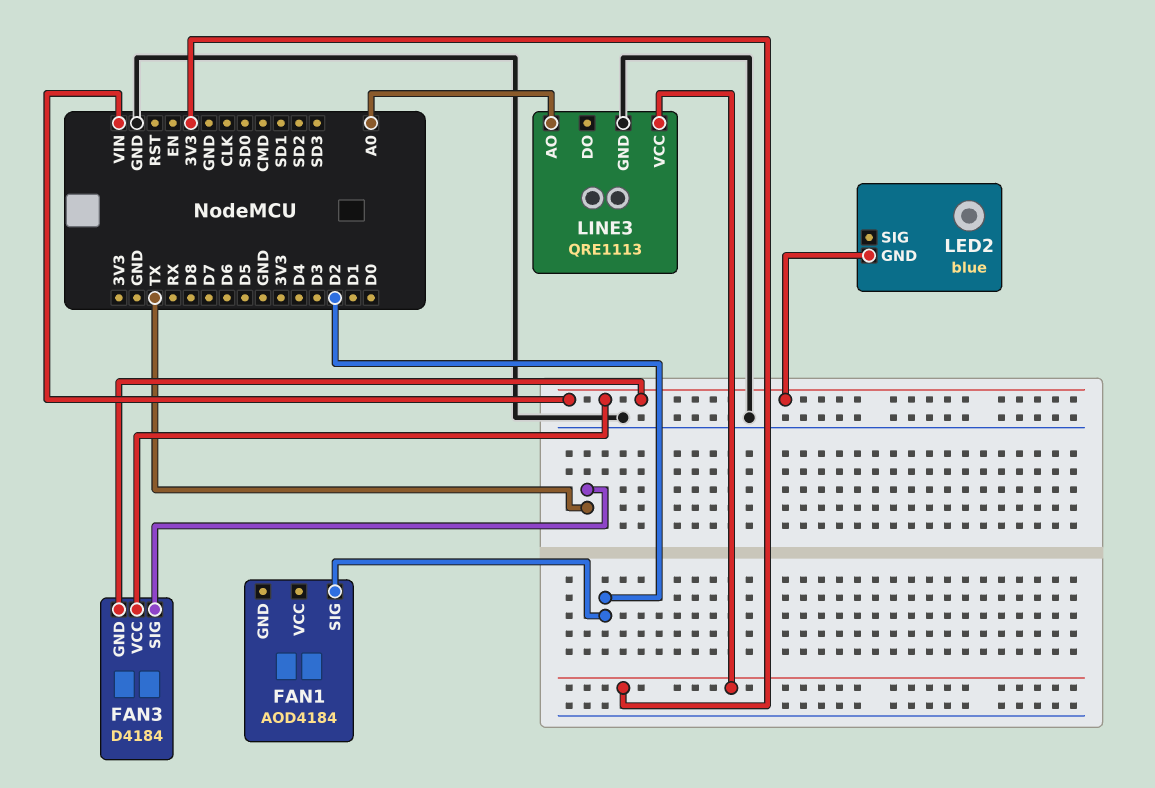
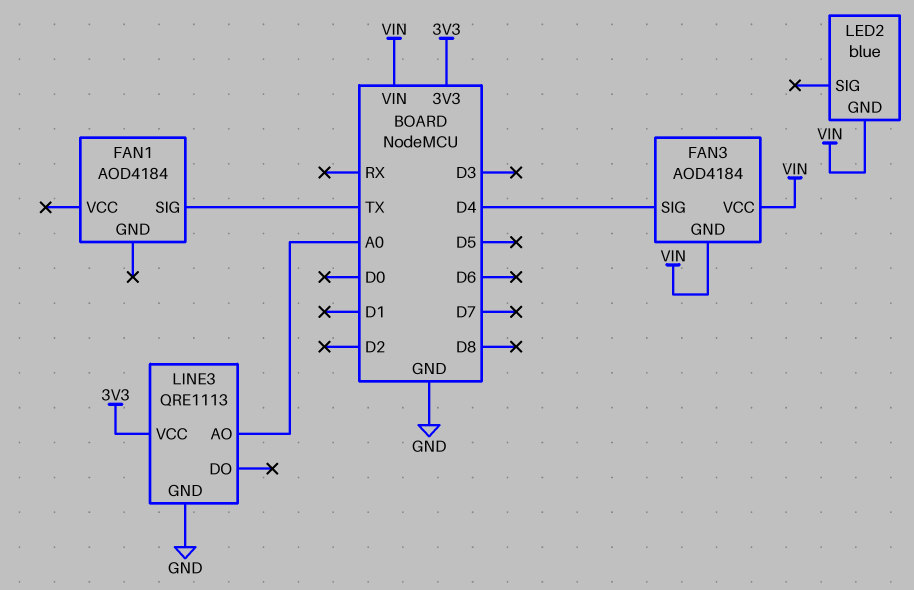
FAN1 pin SIG: D2 -> TX
FAN3: D4184 -> AOD4184
FAN3 pin SIG: TX -> D4

